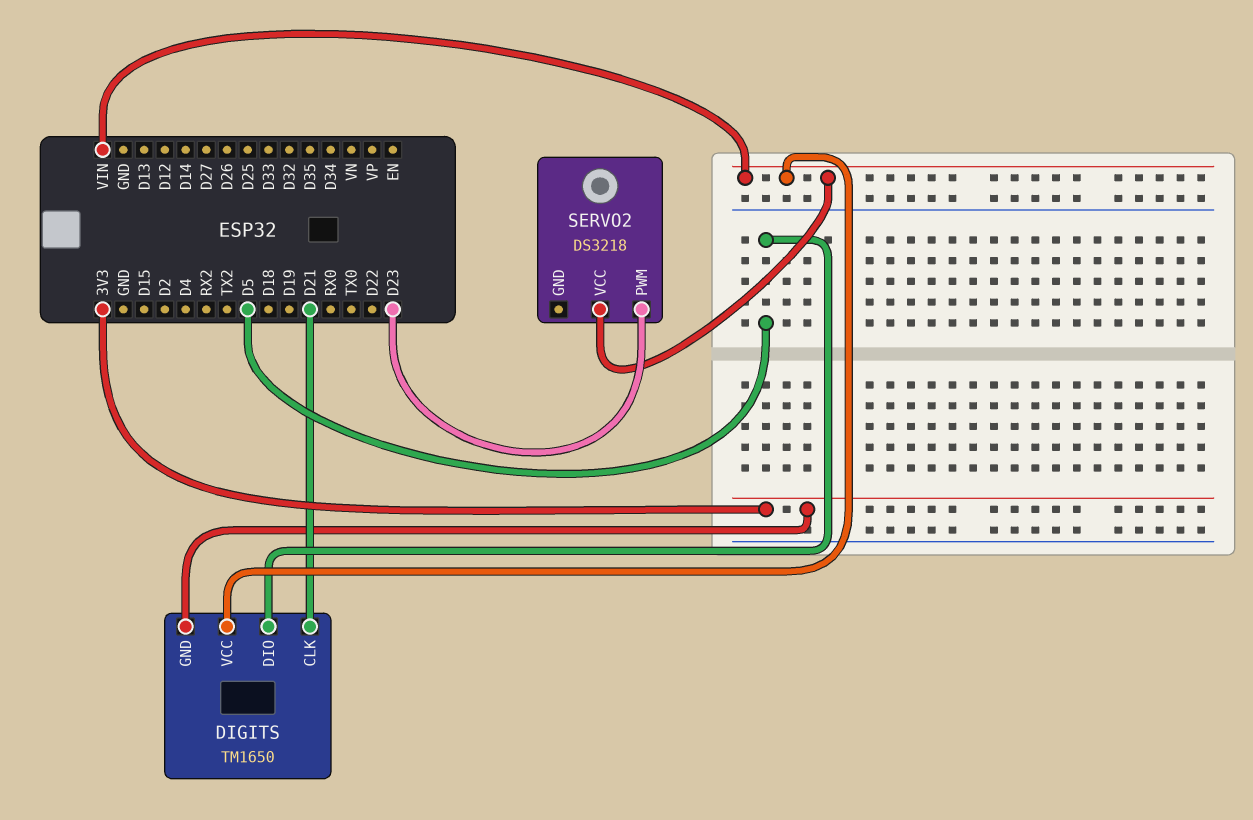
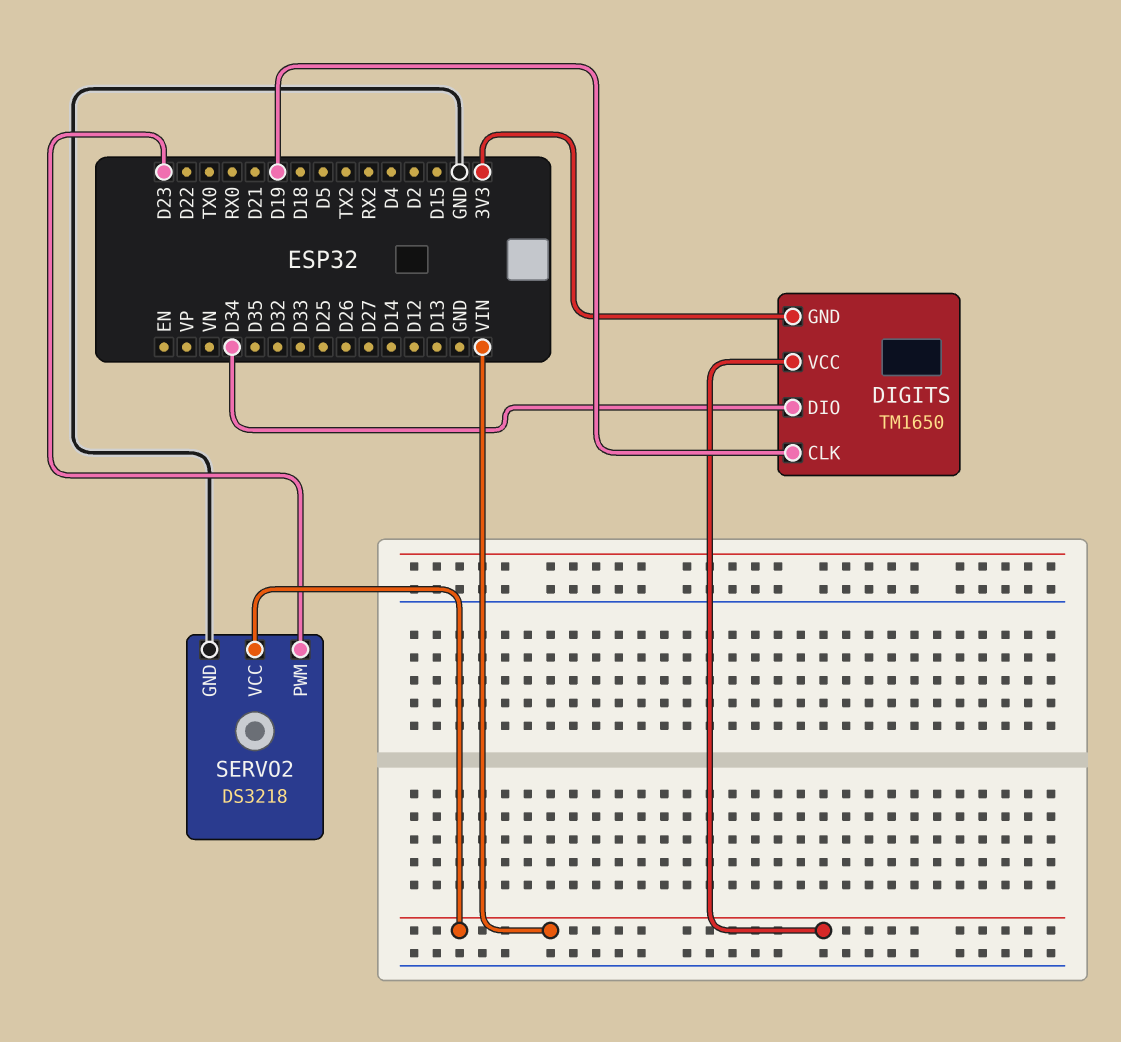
DIGITS pin CLK: D21 -> D19
DIGITS pin DIO: D5 -> D34
SERVO2 pin GND: none -> GND

